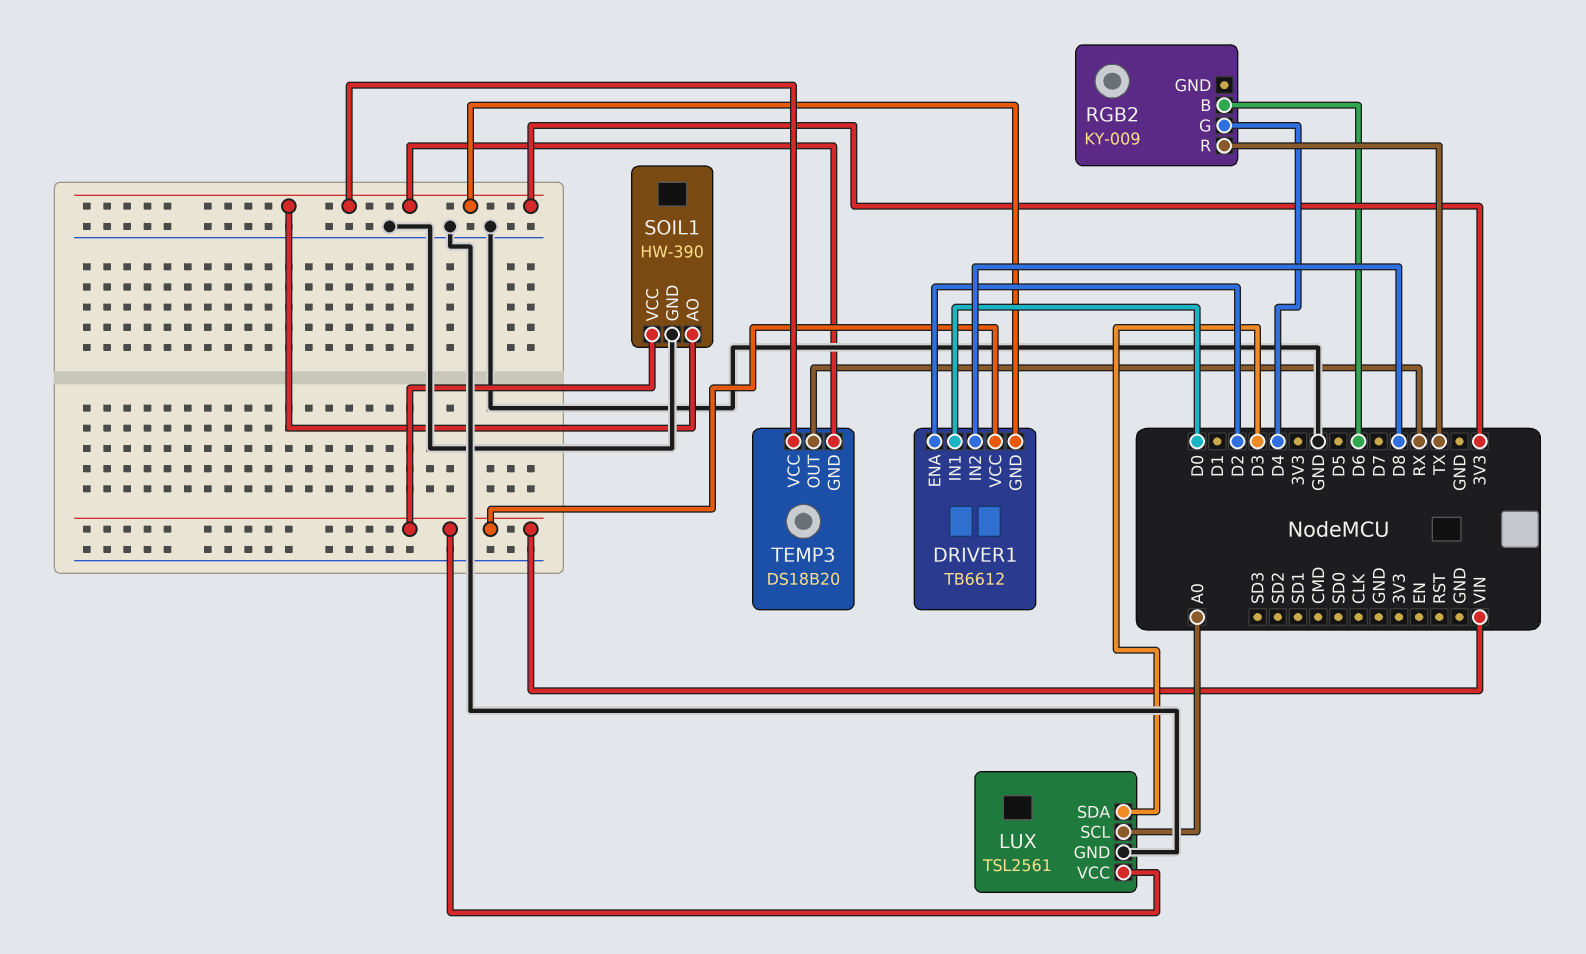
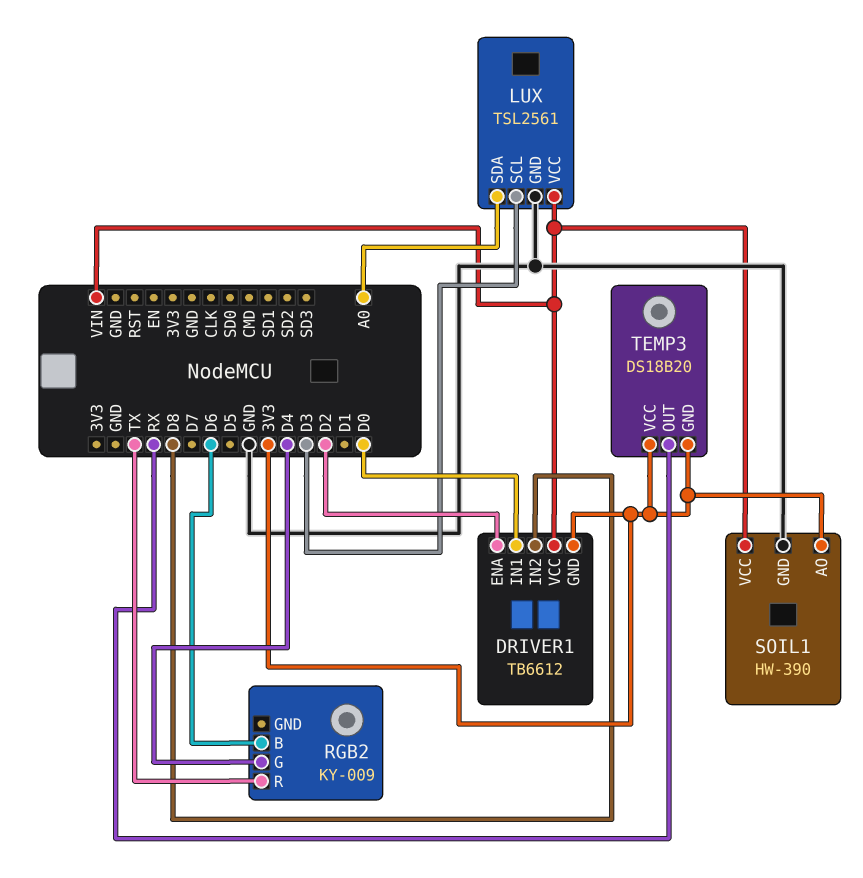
LUX pin SCL: A0 -> D3
LUX pin SDA: D3 -> A0

